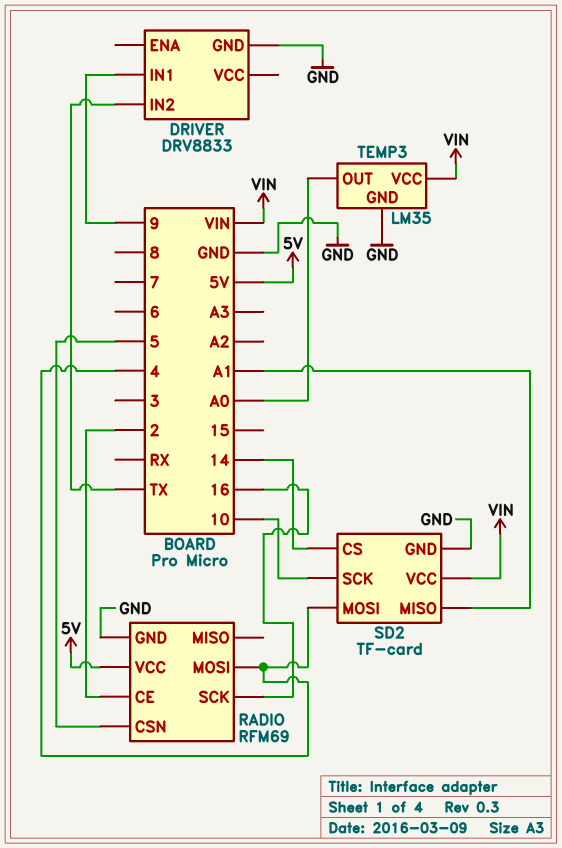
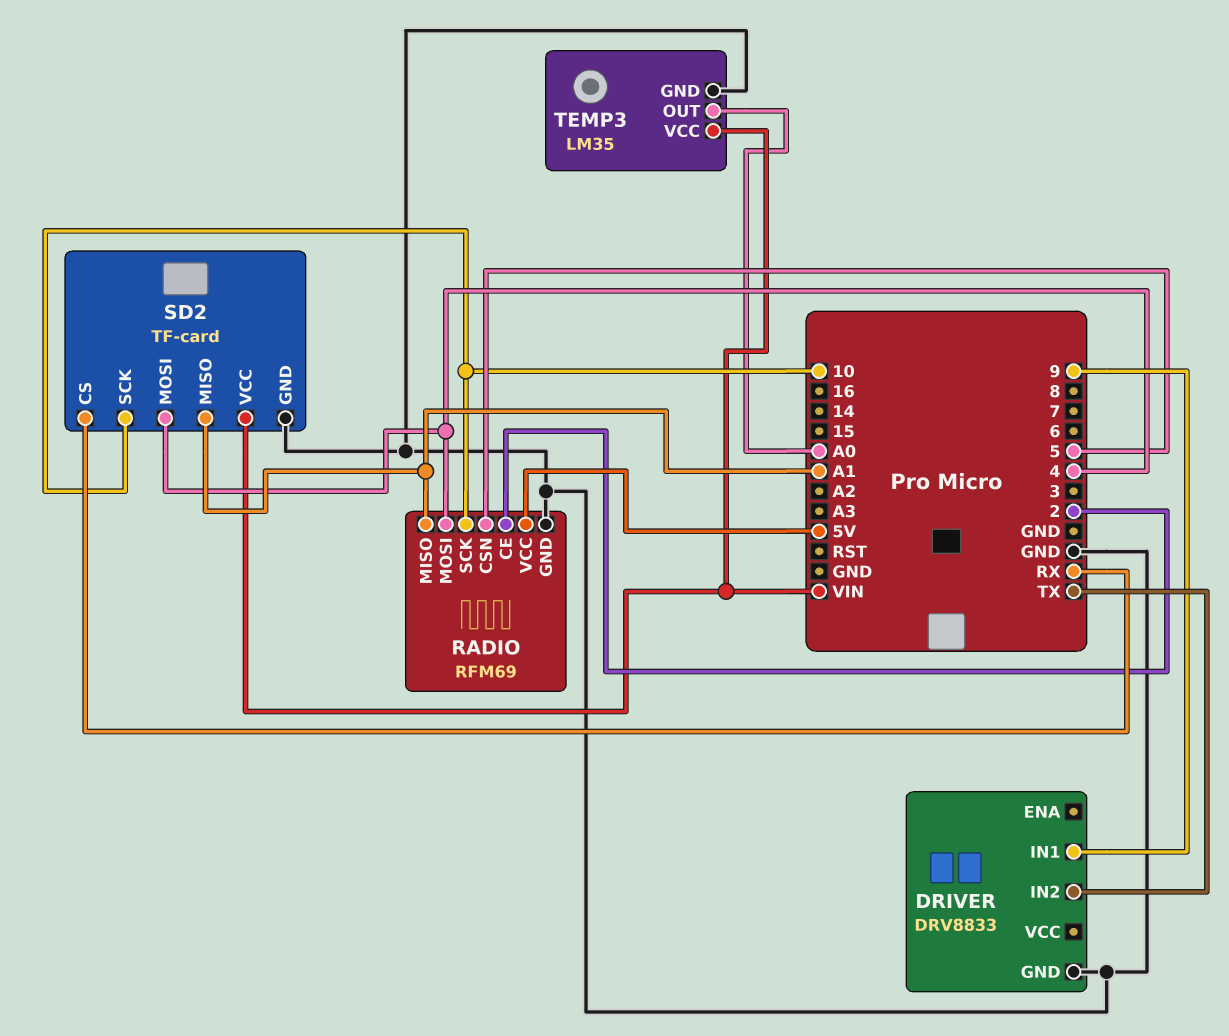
RADIO pin MISO: none -> A1
RADIO pin SCK: 16 -> 10
SD2 pin CS: 14 -> RX

